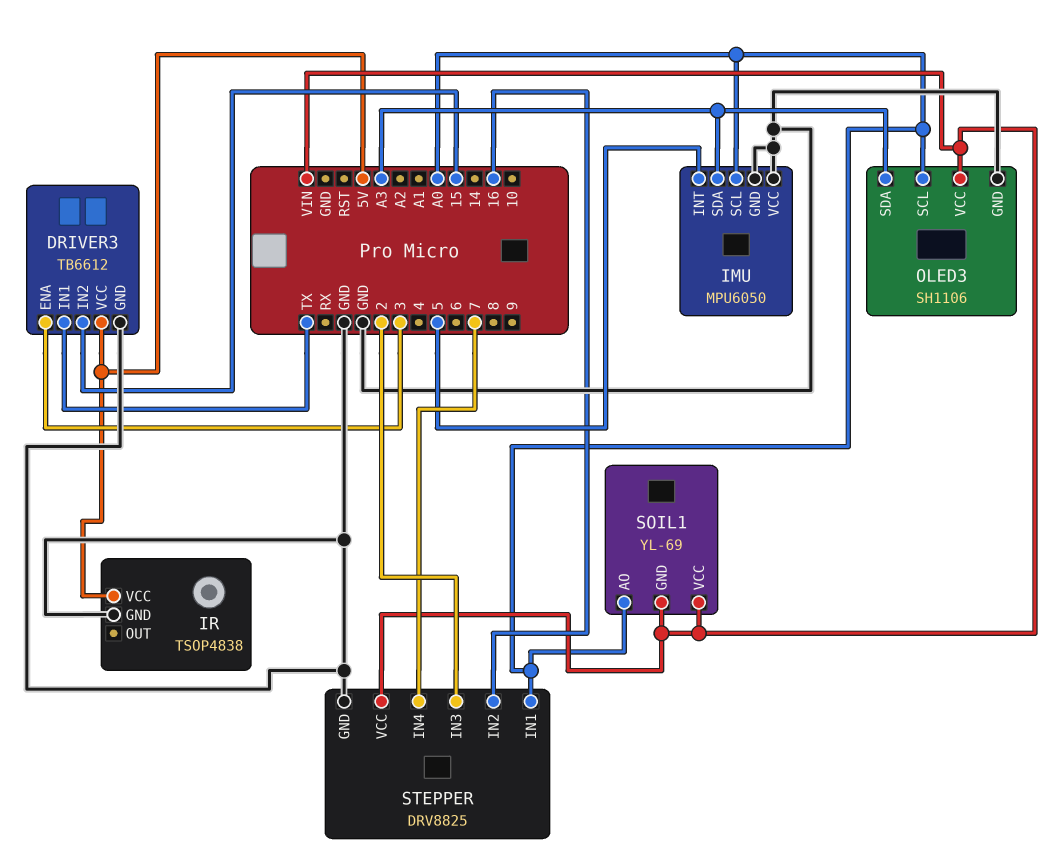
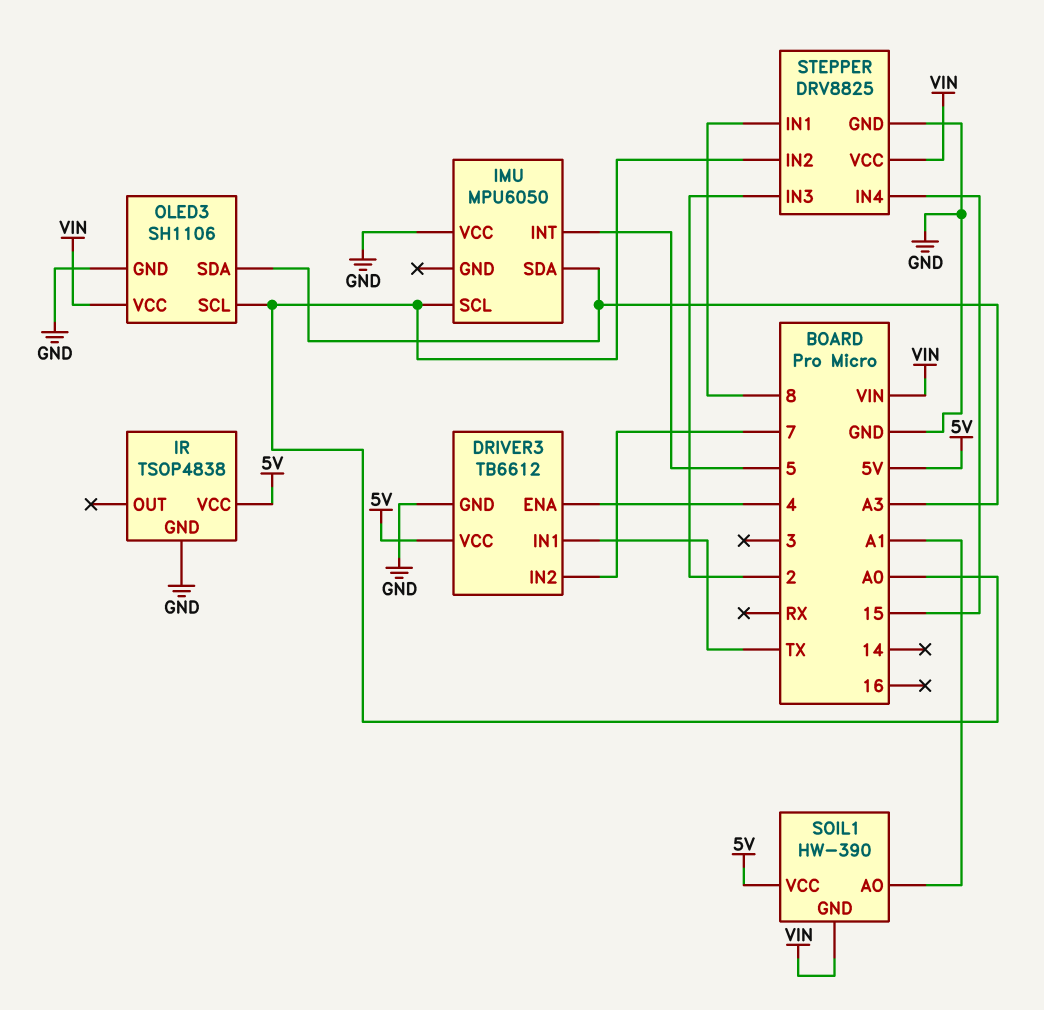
DRIVER3 pin ENA: 3 -> 4
DRIVER3 pin IN2: 15 -> 7
IMU pin GND: GND -> none
SOIL1: YL-69 -> HW-390
SOIL1 pin AO: A0 -> A1
SOIL1 pin VCC: VIN -> 5V
STEPPER pin IN1: A0 -> 8
STEPPER pin IN2: 16 -> A0
STEPPER pin IN4: 7 -> 15

